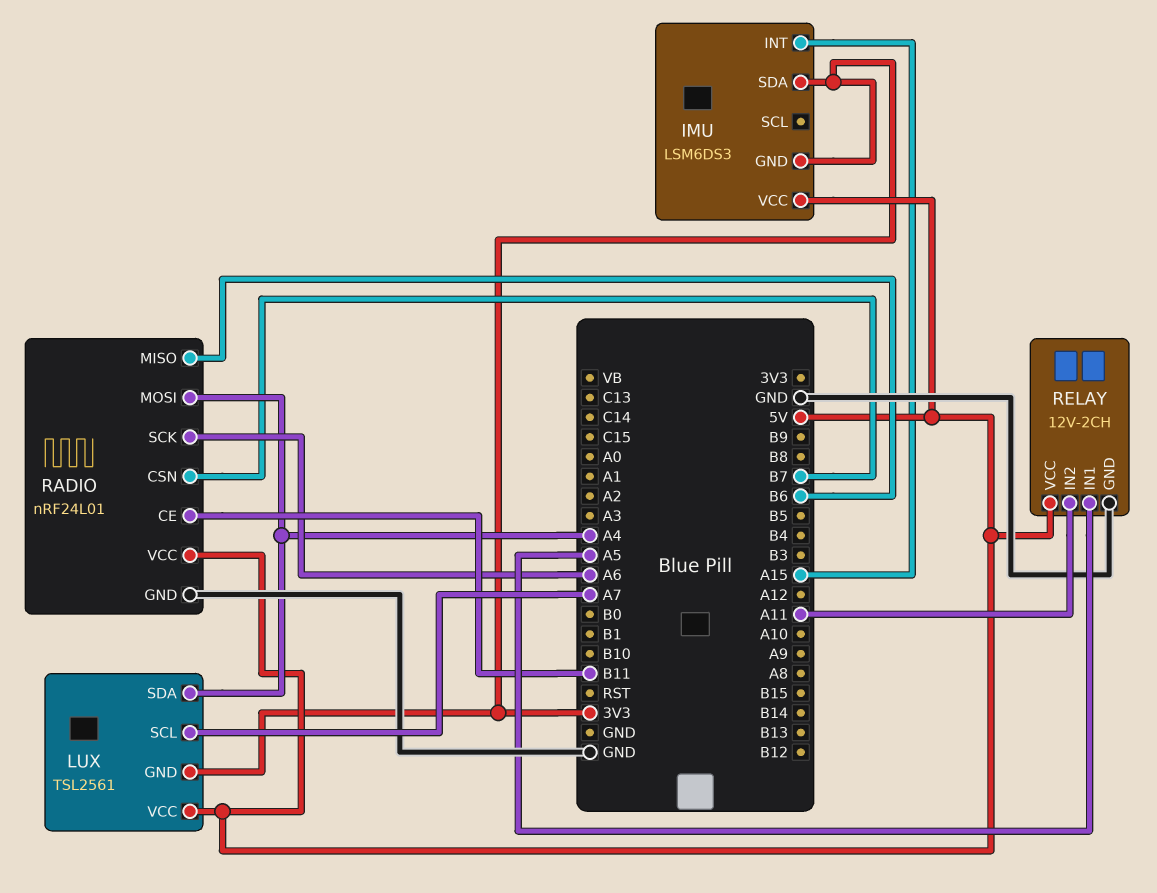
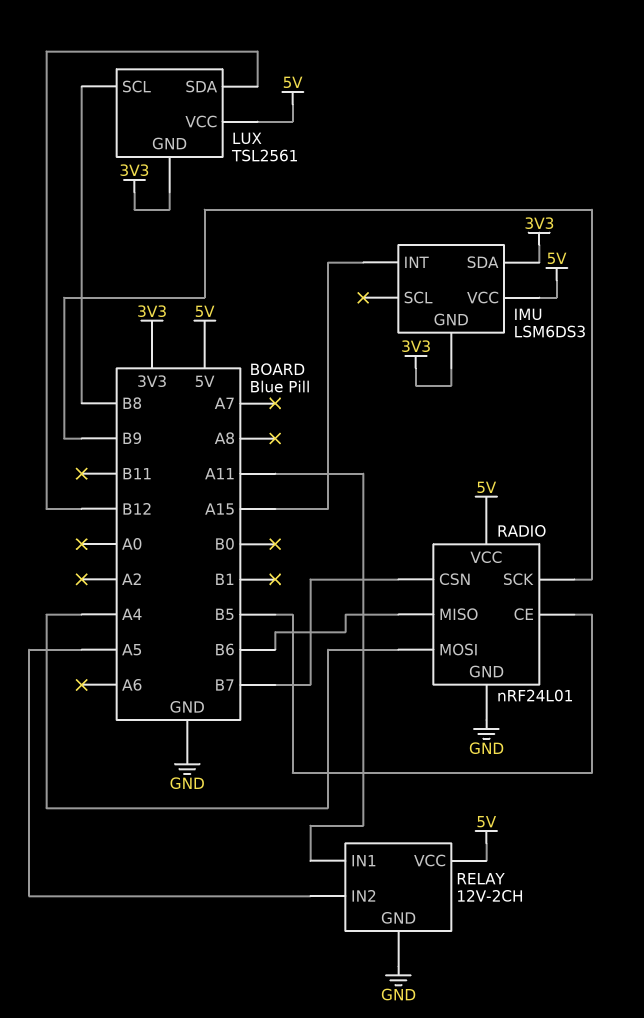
LUX pin SCL: A7 -> B8
LUX pin SDA: A4 -> B12
RADIO pin CE: B11 -> B5
RADIO pin SCK: A6 -> B9
RELAY pin IN1: A5 -> A11
RELAY pin IN2: A11 -> A5

